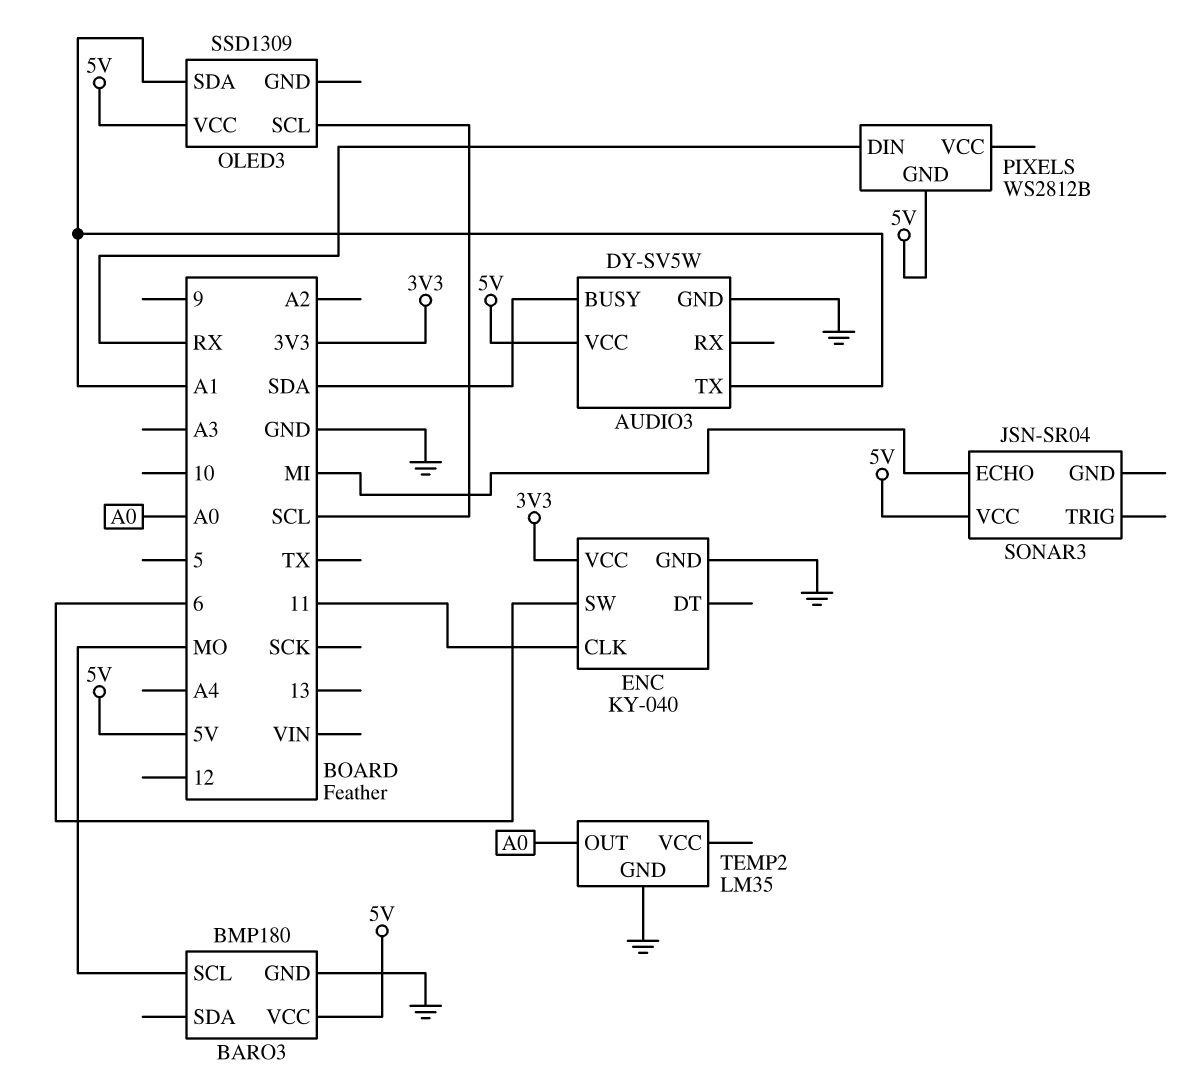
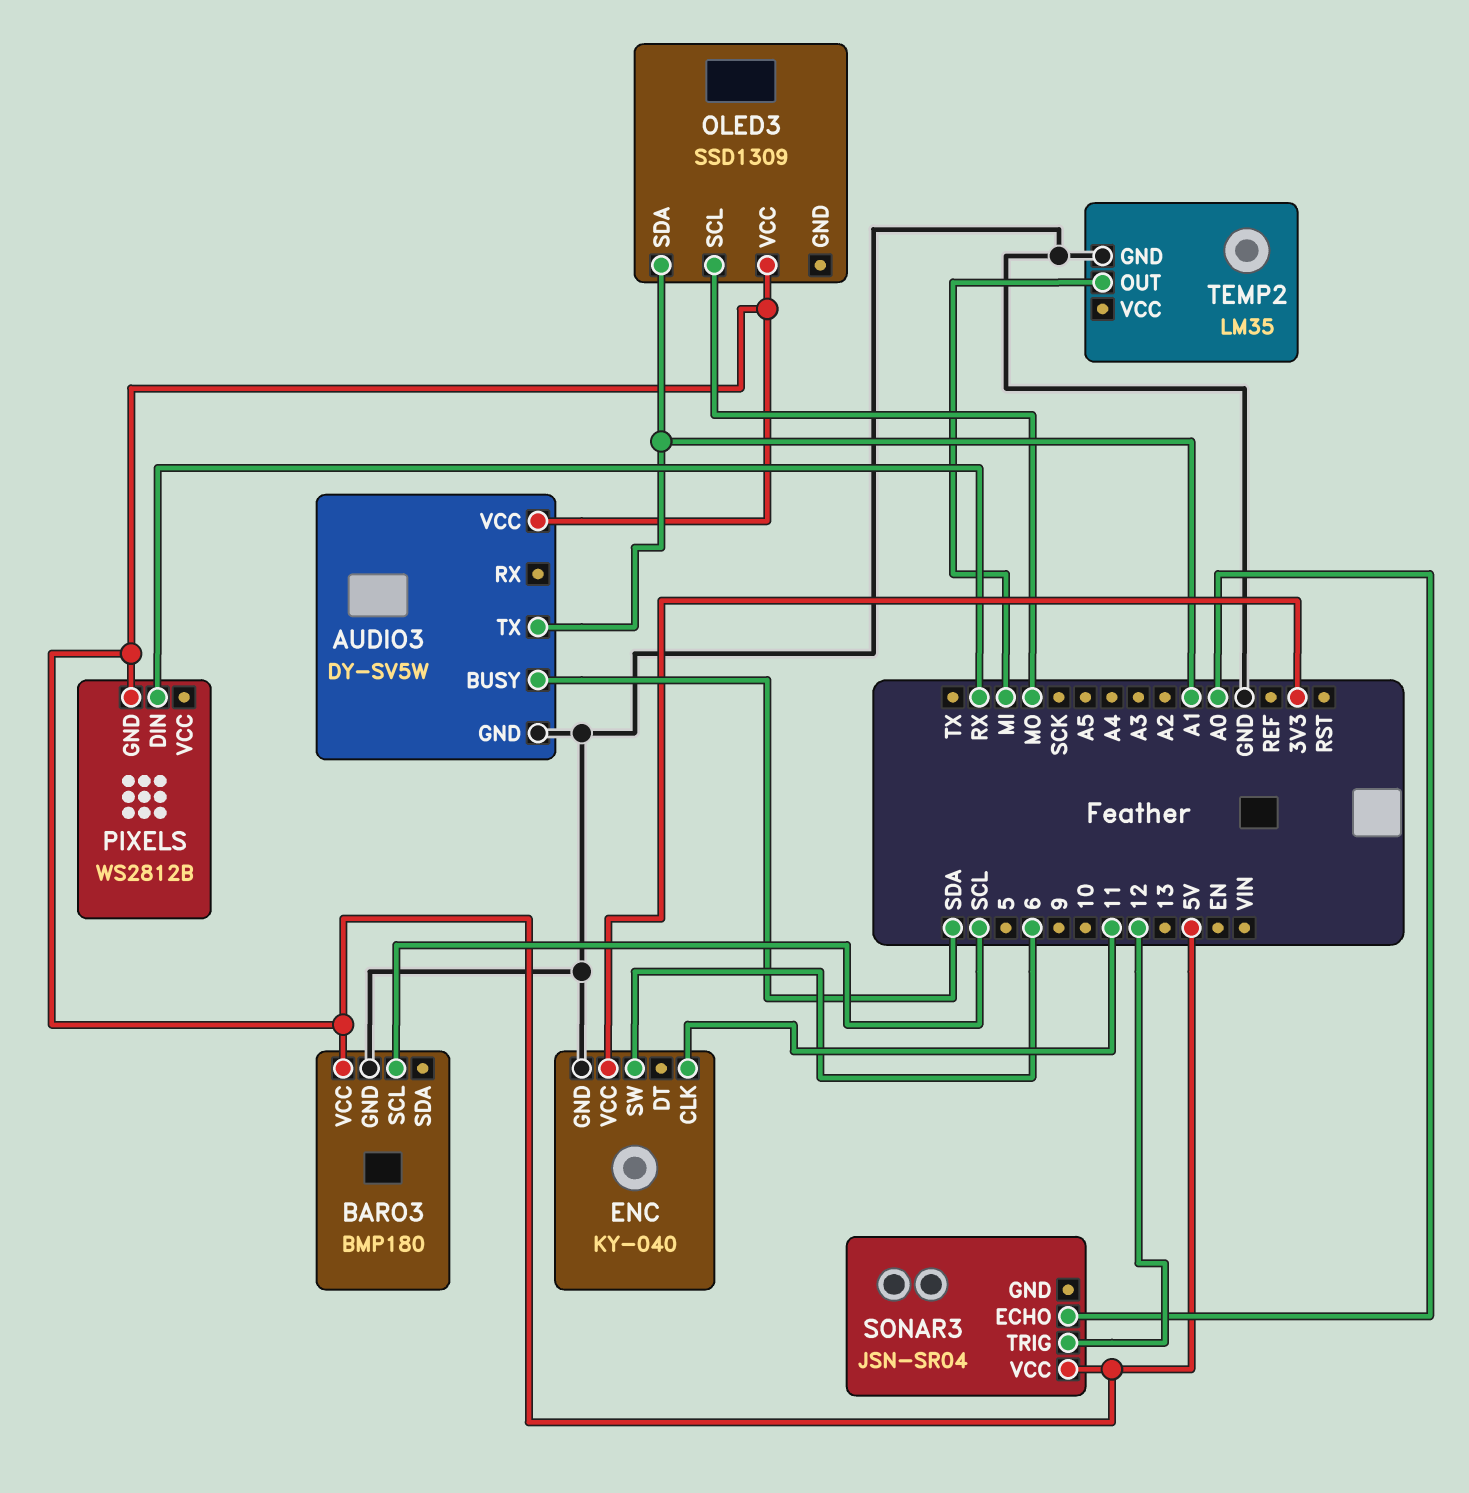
BARO3 pin SCL: MO -> SCL
OLED3 pin SCL: SCL -> MO
SONAR3 pin ECHO: MI -> A0
SONAR3 pin TRIG: none -> 12
TEMP2 pin OUT: A0 -> MI

